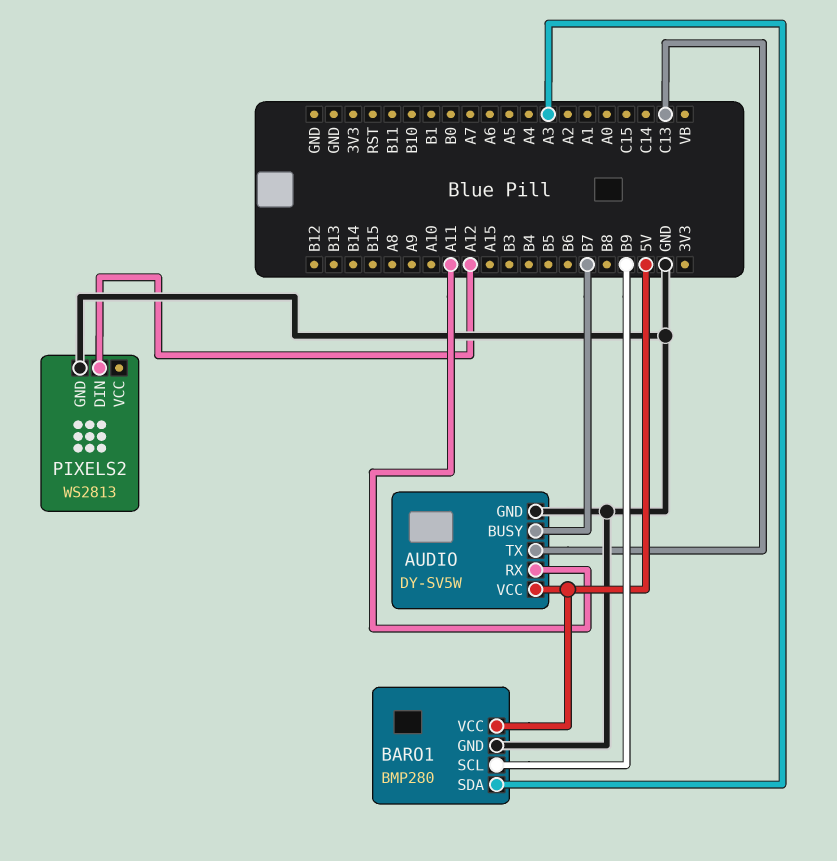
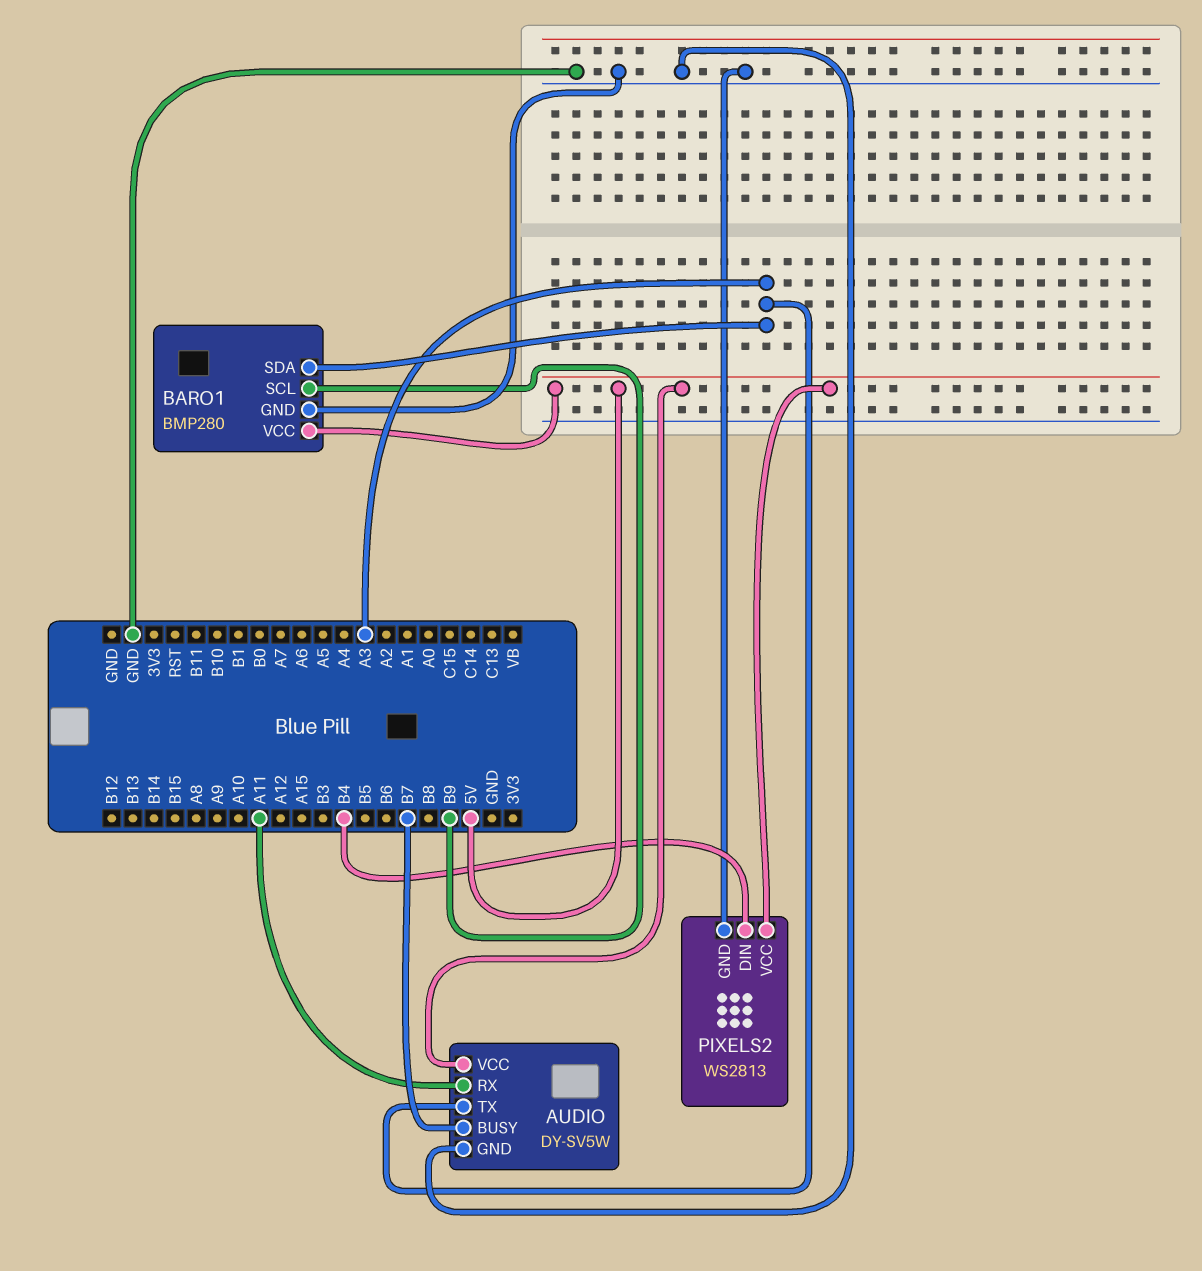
AUDIO pin TX: C13 -> A3
PIXELS2 pin DIN: A12 -> B4
PIXELS2 pin VCC: none -> 5V

